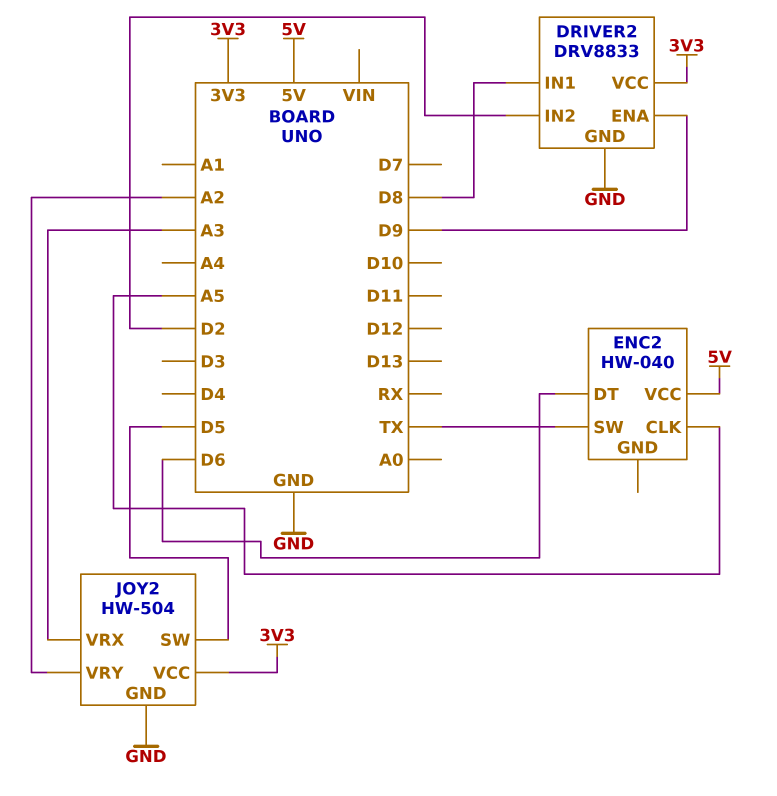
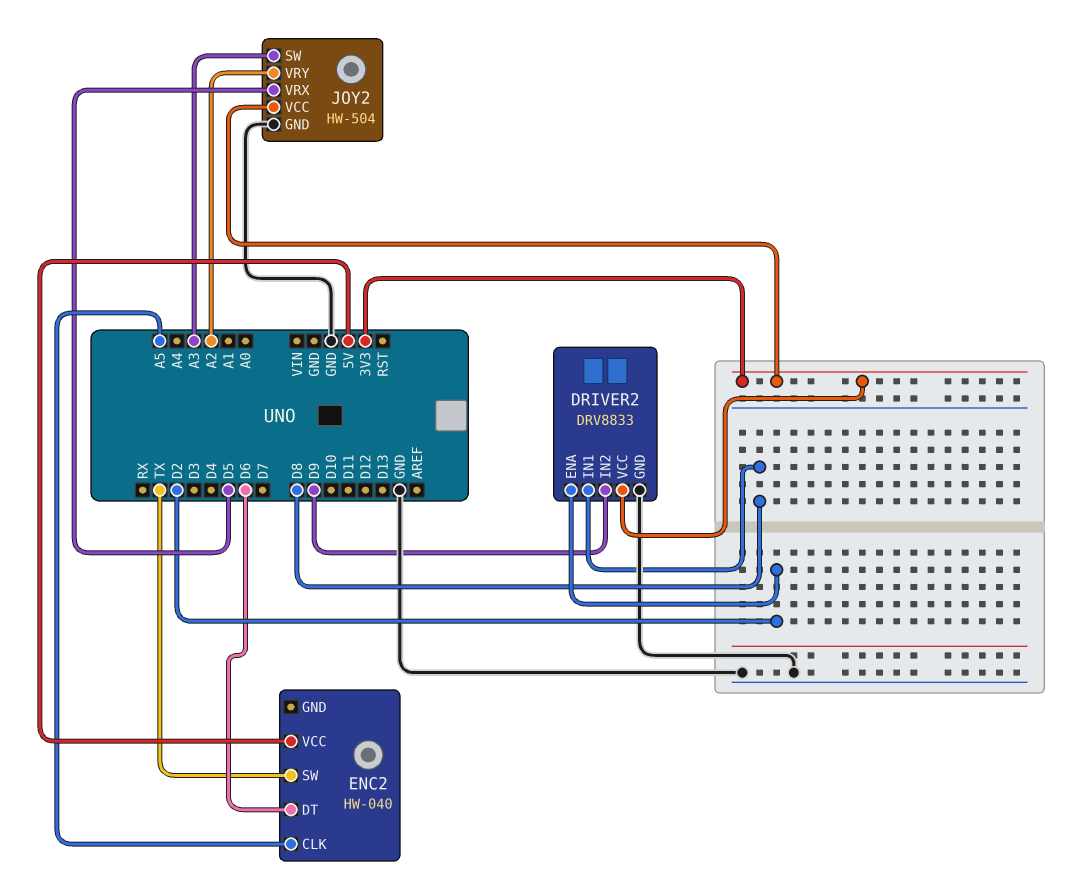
DRIVER2 pin ENA: D9 -> D2
DRIVER2 pin IN2: D2 -> D9
JOY2 pin SW: D5 -> A3
JOY2 pin VRX: A3 -> D5

